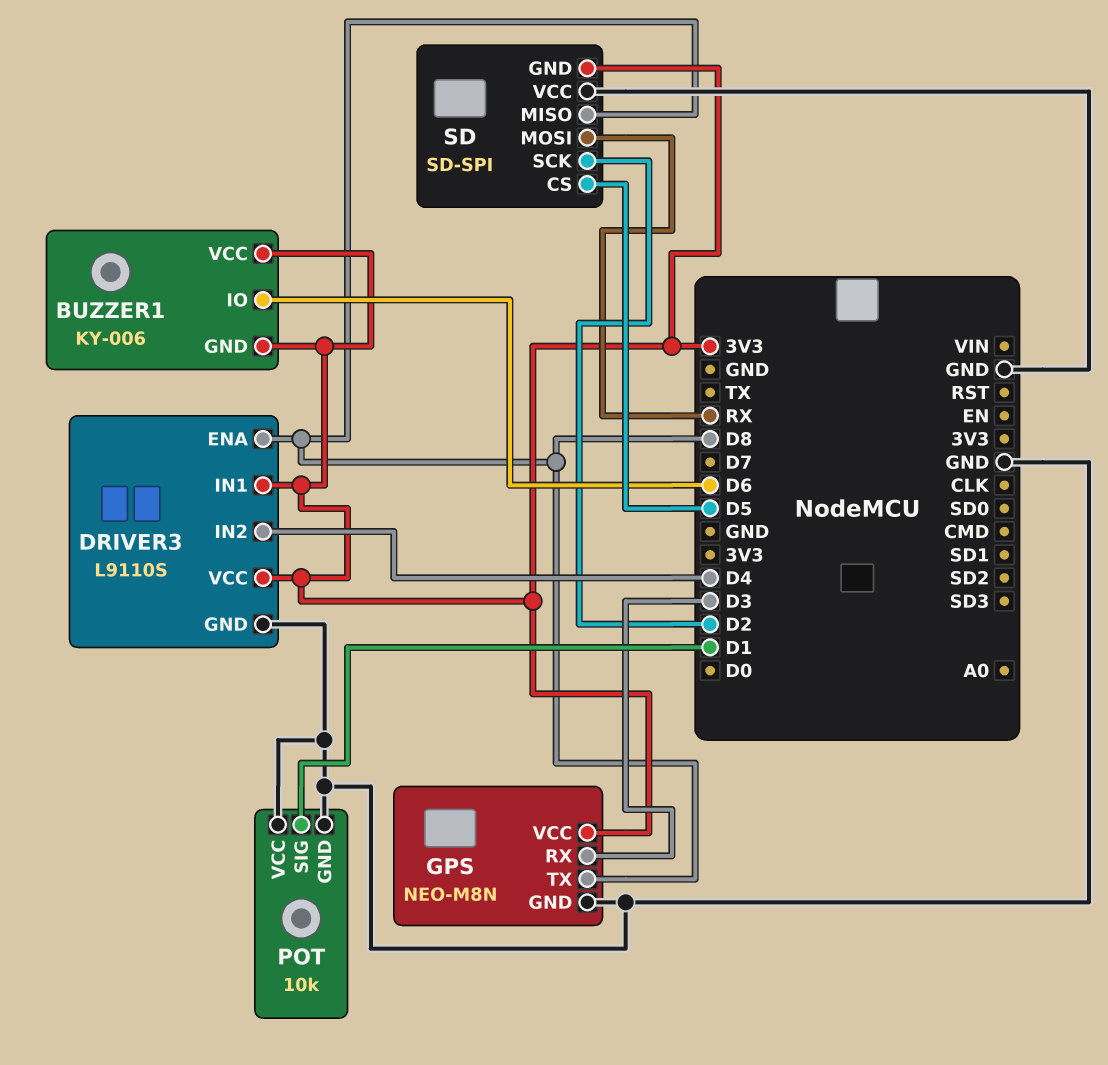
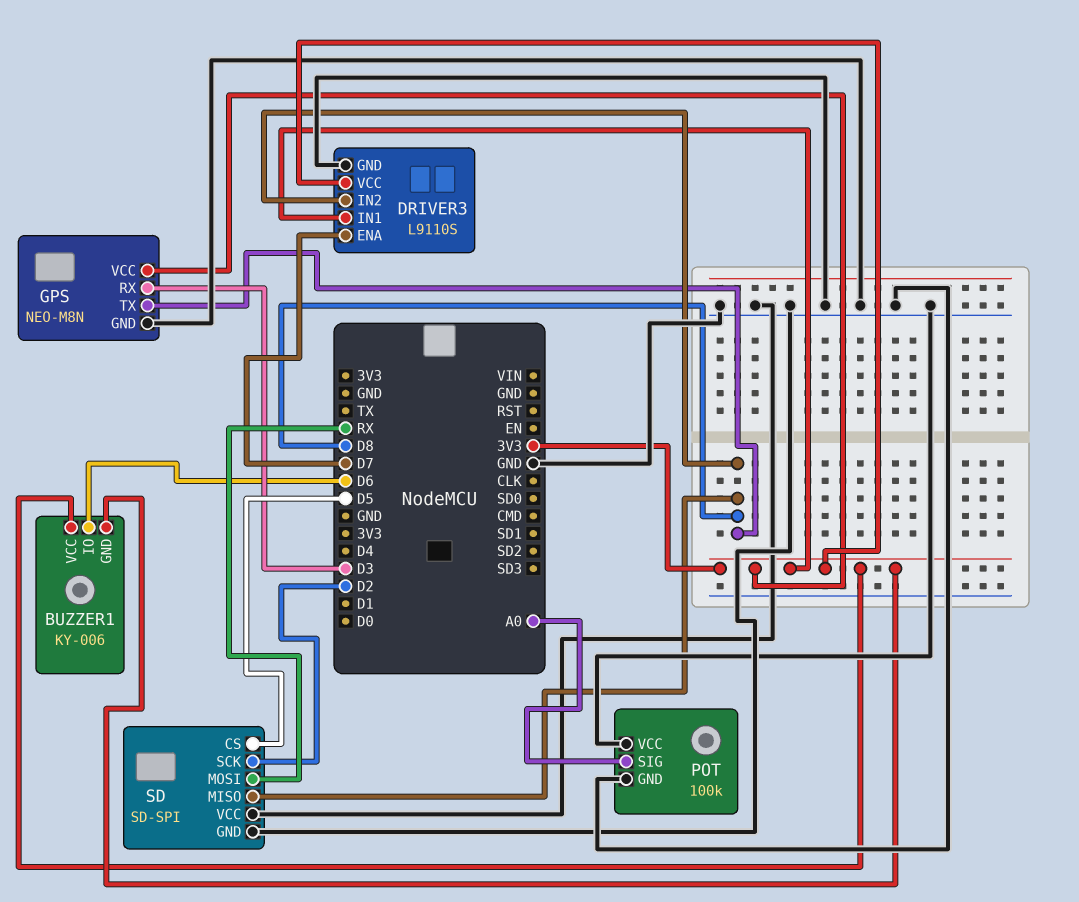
DRIVER3 pin ENA: D8 -> D7
DRIVER3 pin IN2: D4 -> D8
POT: 10k -> 100k
POT pin SIG: D1 -> A0
SD pin GND: 3V3 -> GND

